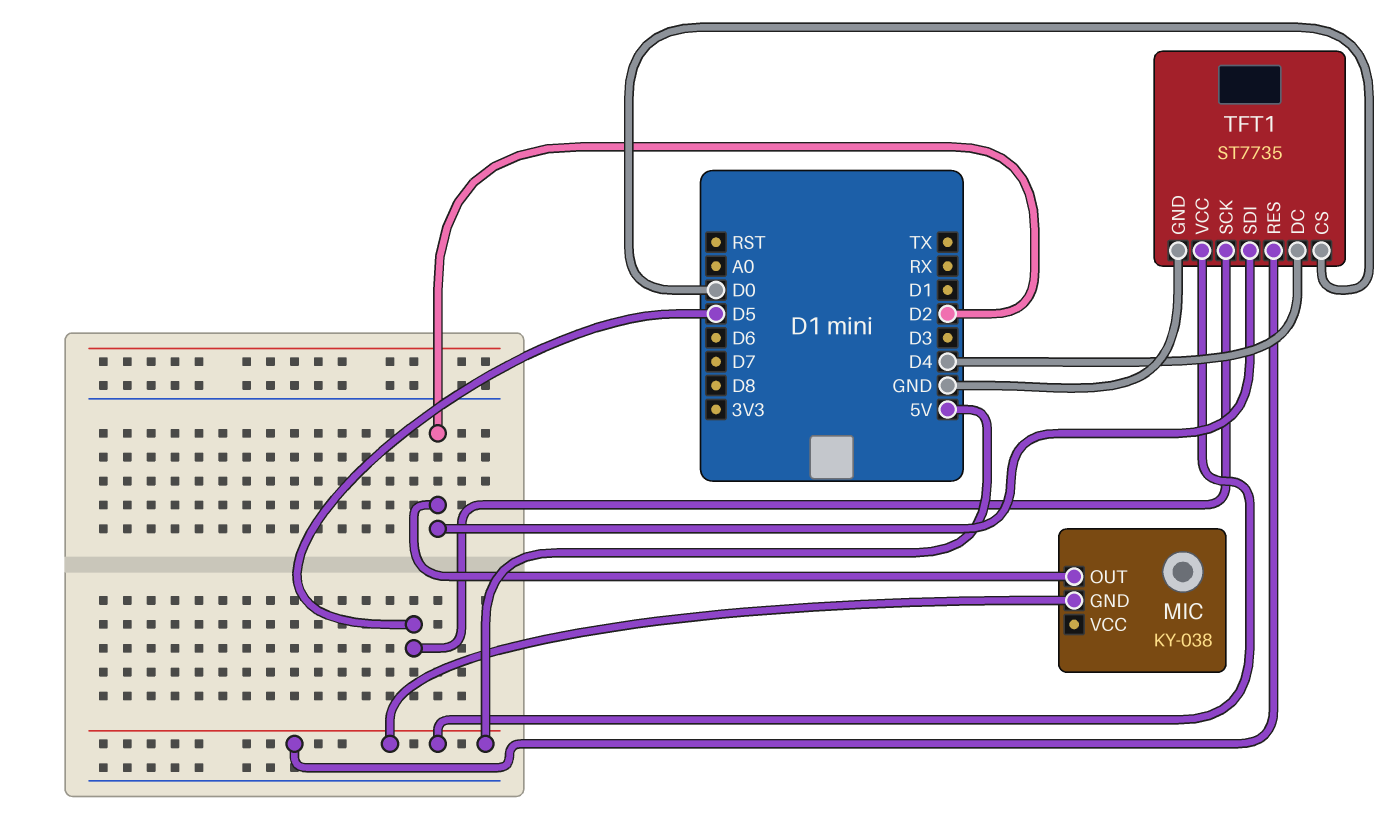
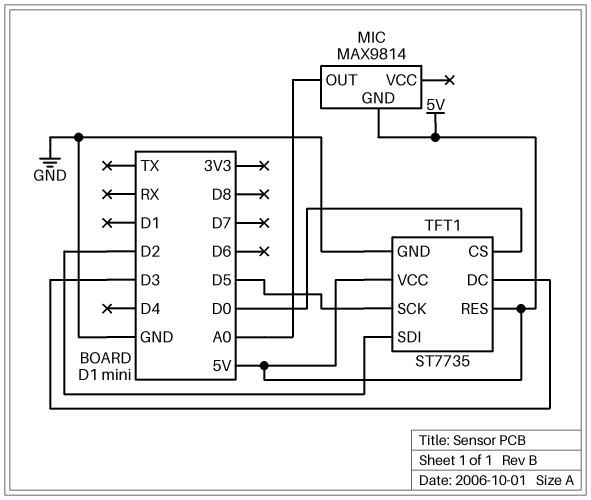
MIC: KY-038 -> MAX9814
MIC pin OUT: D2 -> A0
TFT1 pin DC: D4 -> D3

